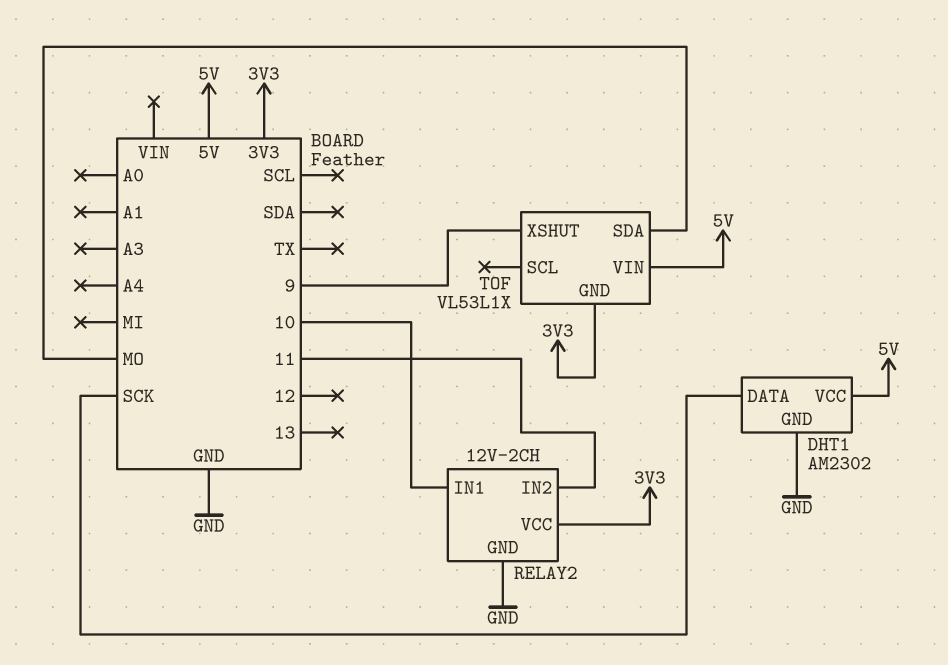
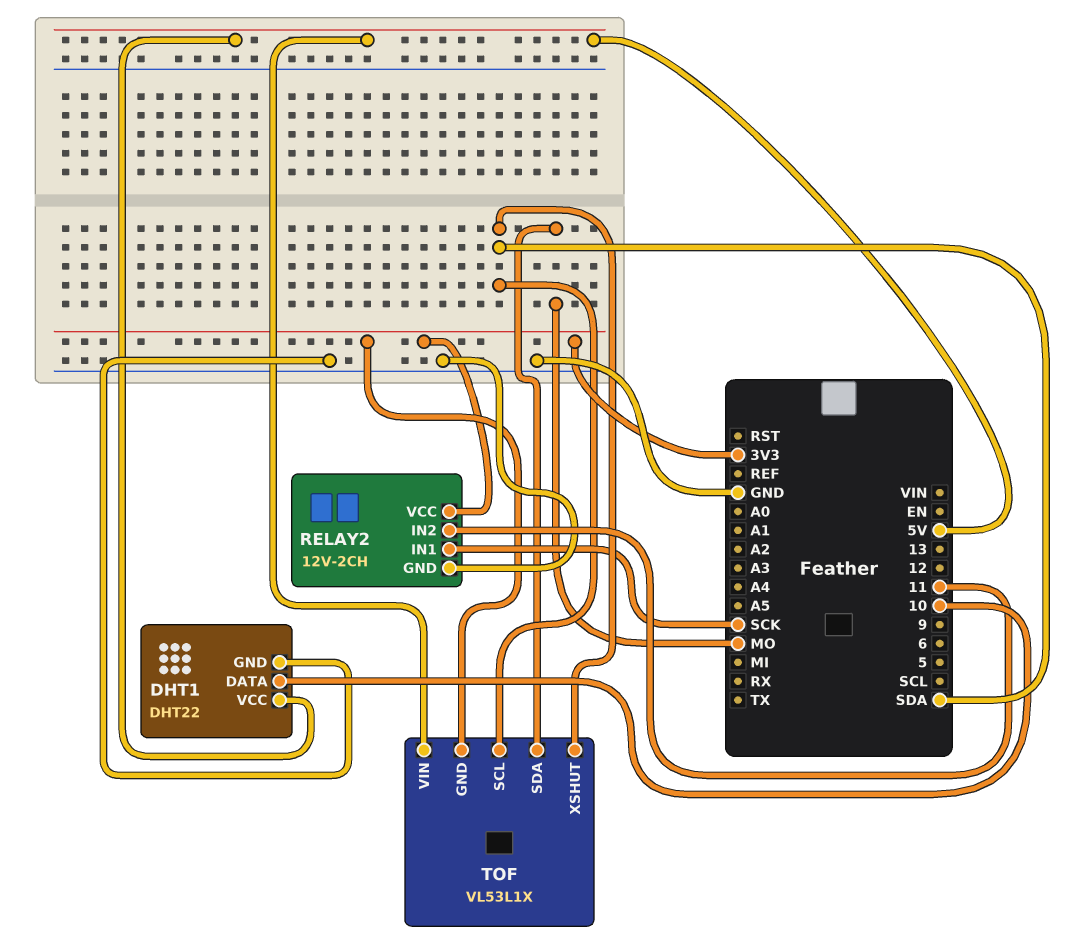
DHT1: AM2302 -> DHT22
DHT1 pin DATA: SCK -> 10
RELAY2 pin IN1: 10 -> SCK
TOF pin SCL: none -> SDA
TOF pin XSHUT: 9 -> SDA

